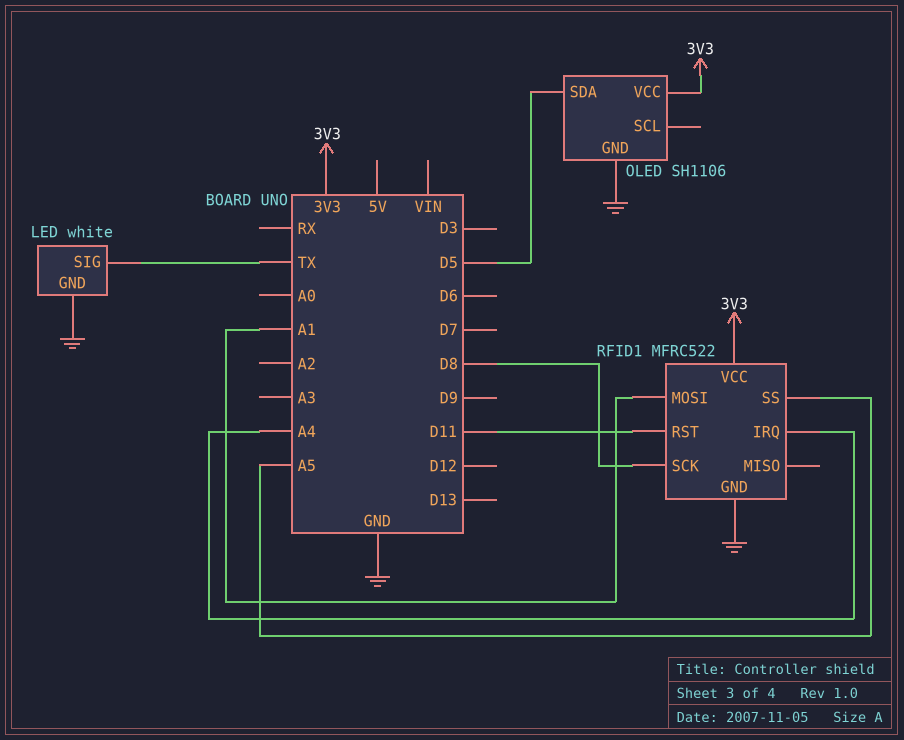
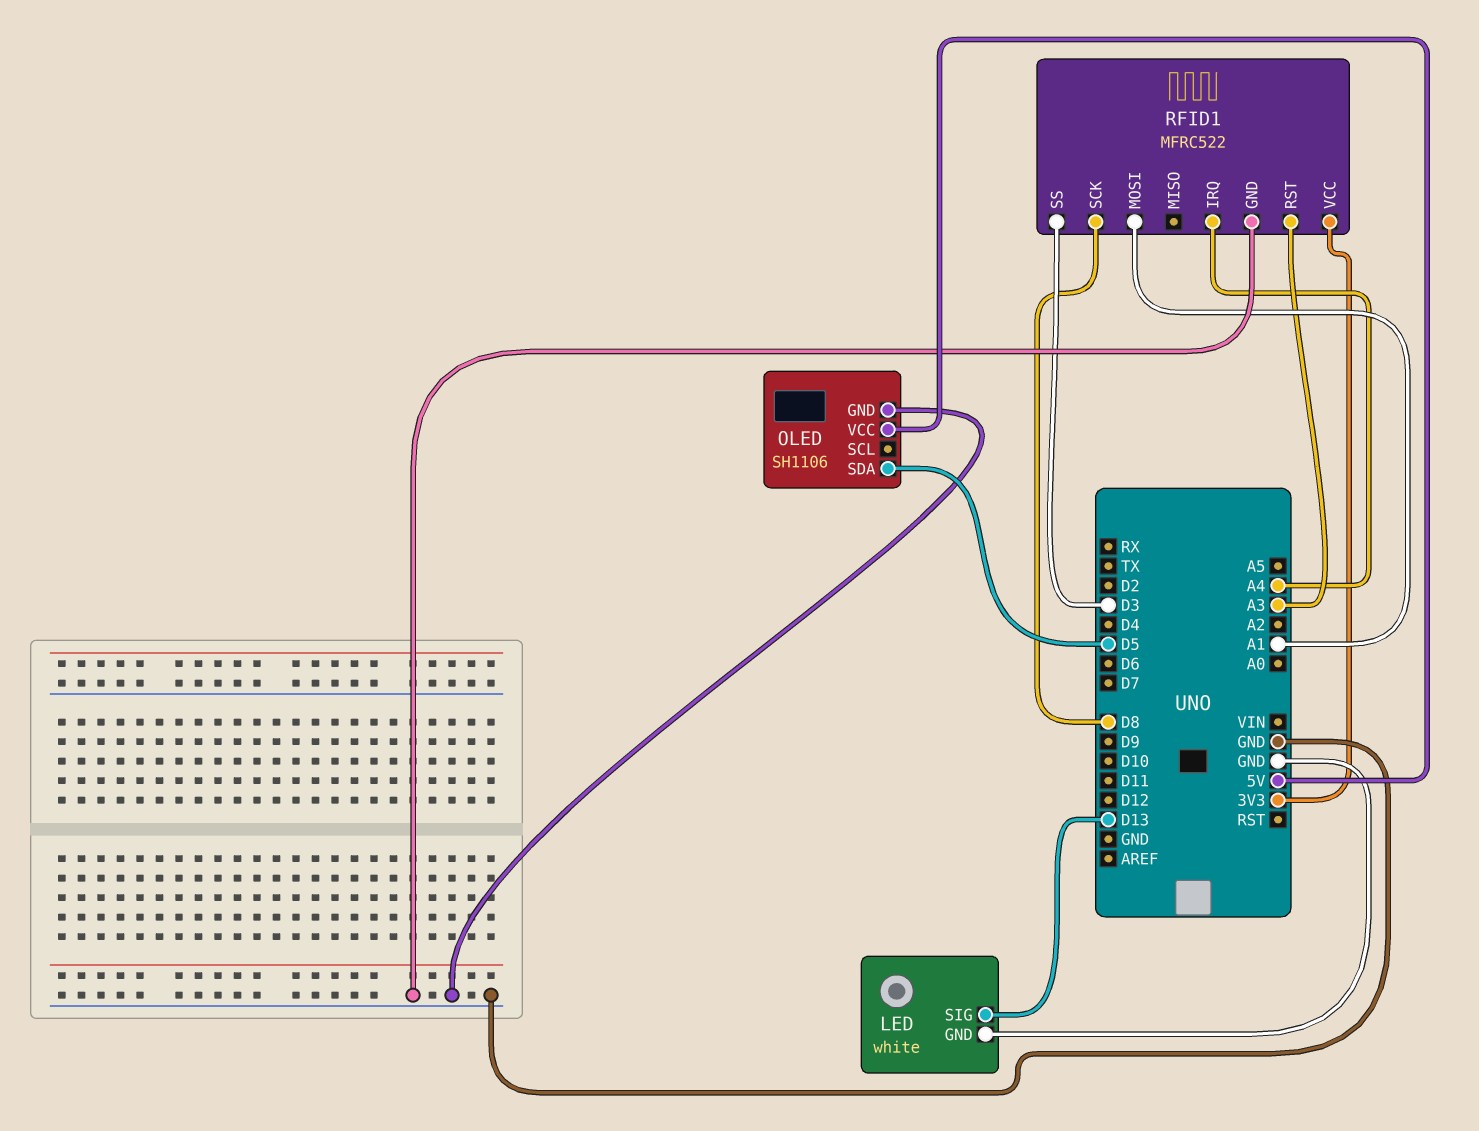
LED pin SIG: TX -> D13
OLED pin VCC: 3V3 -> 5V
RFID1 pin RST: D11 -> A3
RFID1 pin SS: A5 -> D3

